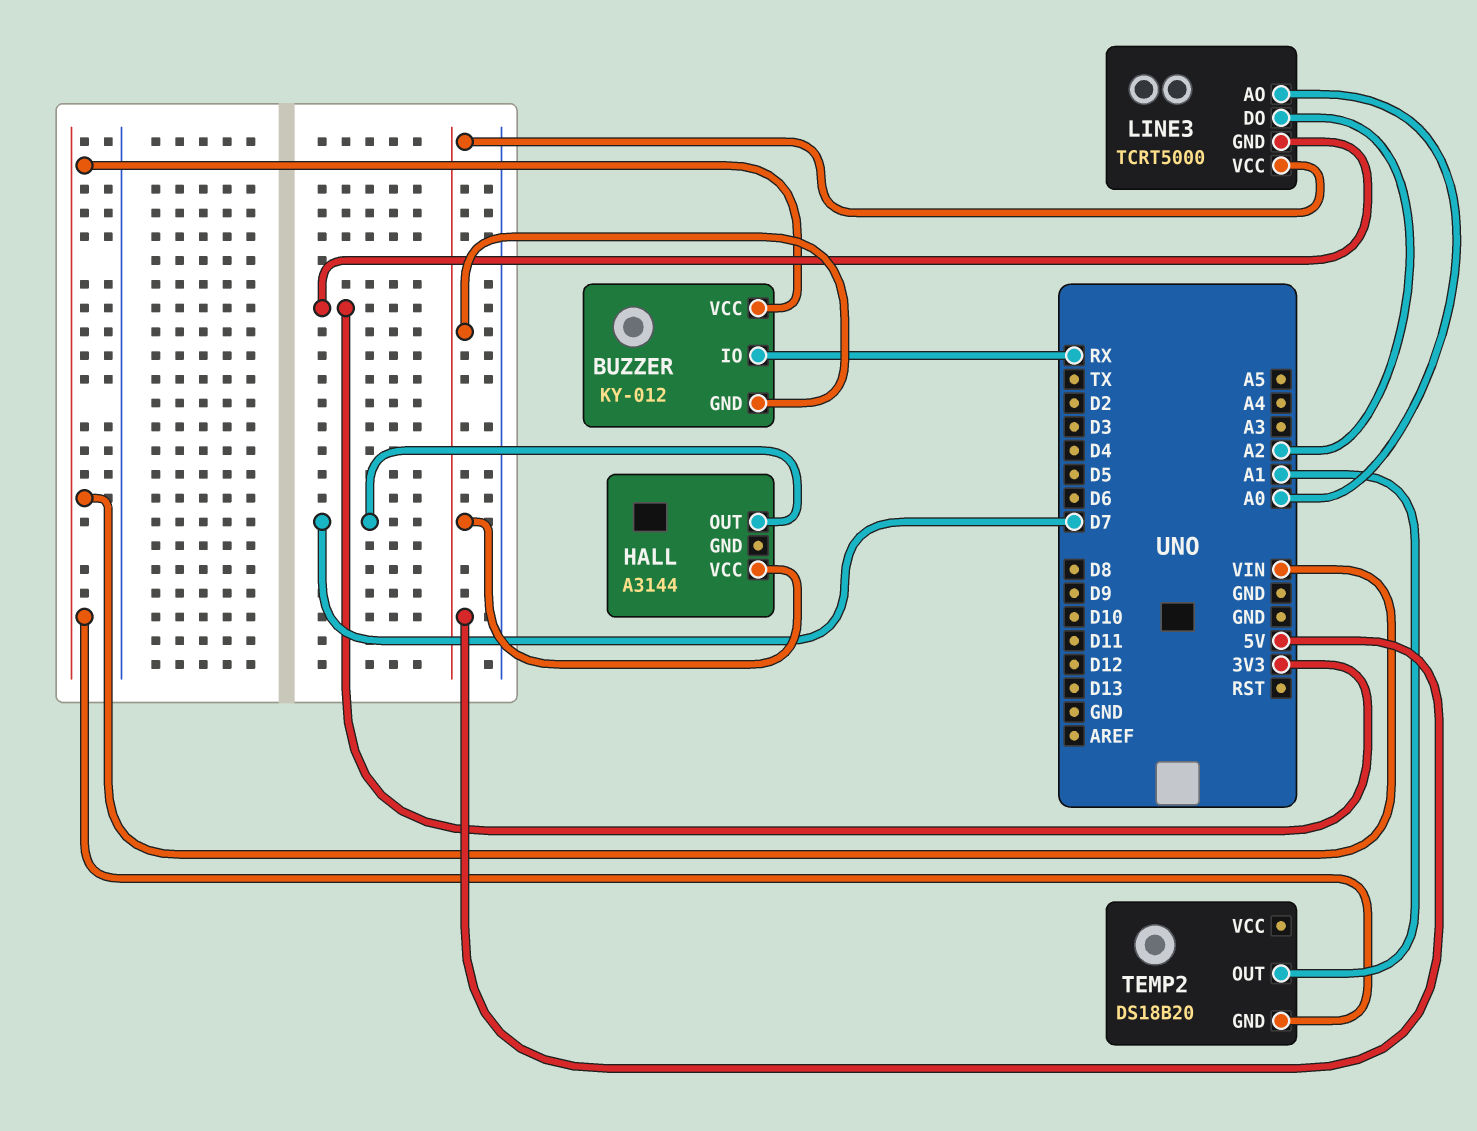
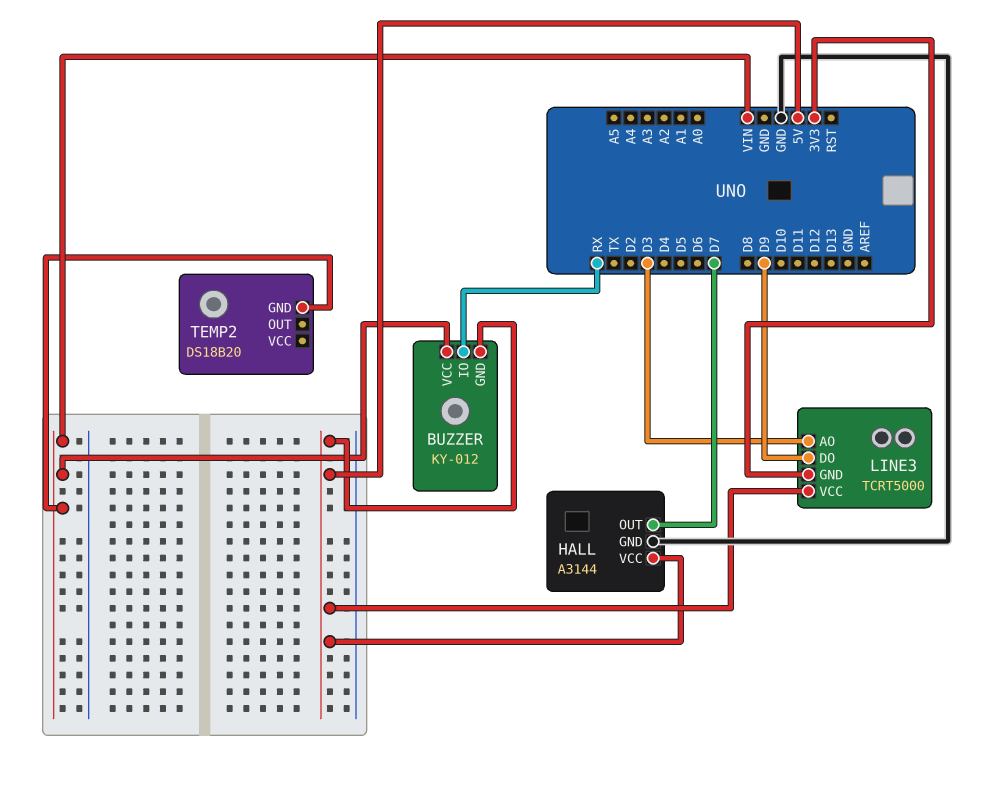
HALL pin GND: none -> GND
LINE3 pin AO: A0 -> D3
LINE3 pin DO: A2 -> D9
TEMP2 pin OUT: A1 -> none

